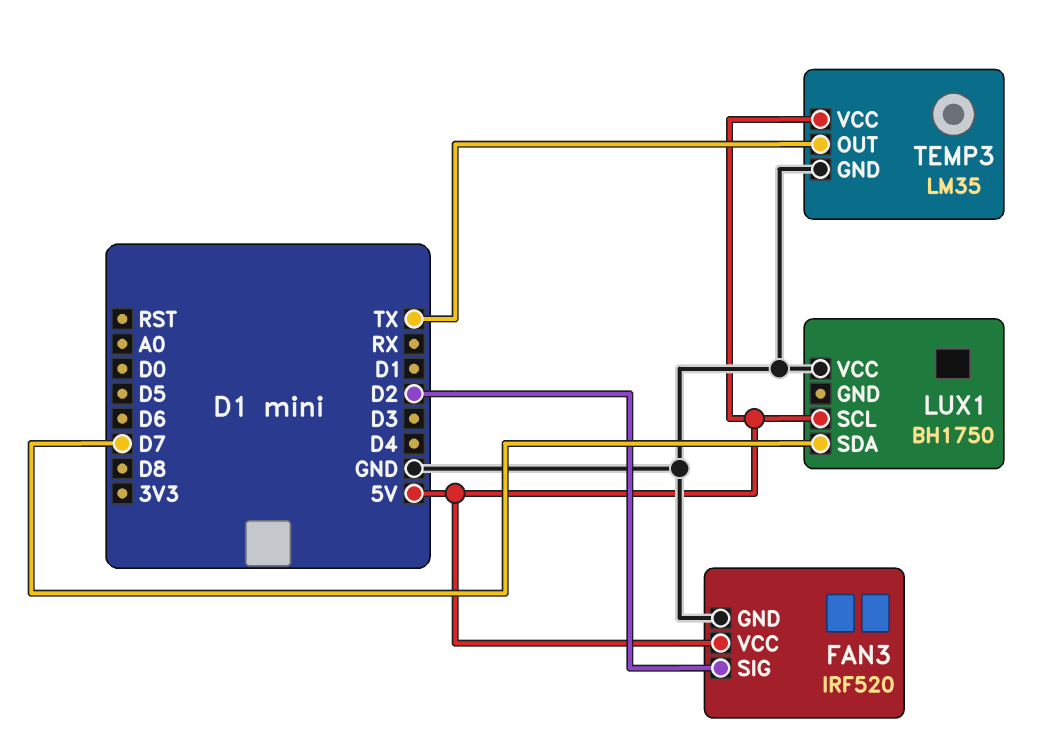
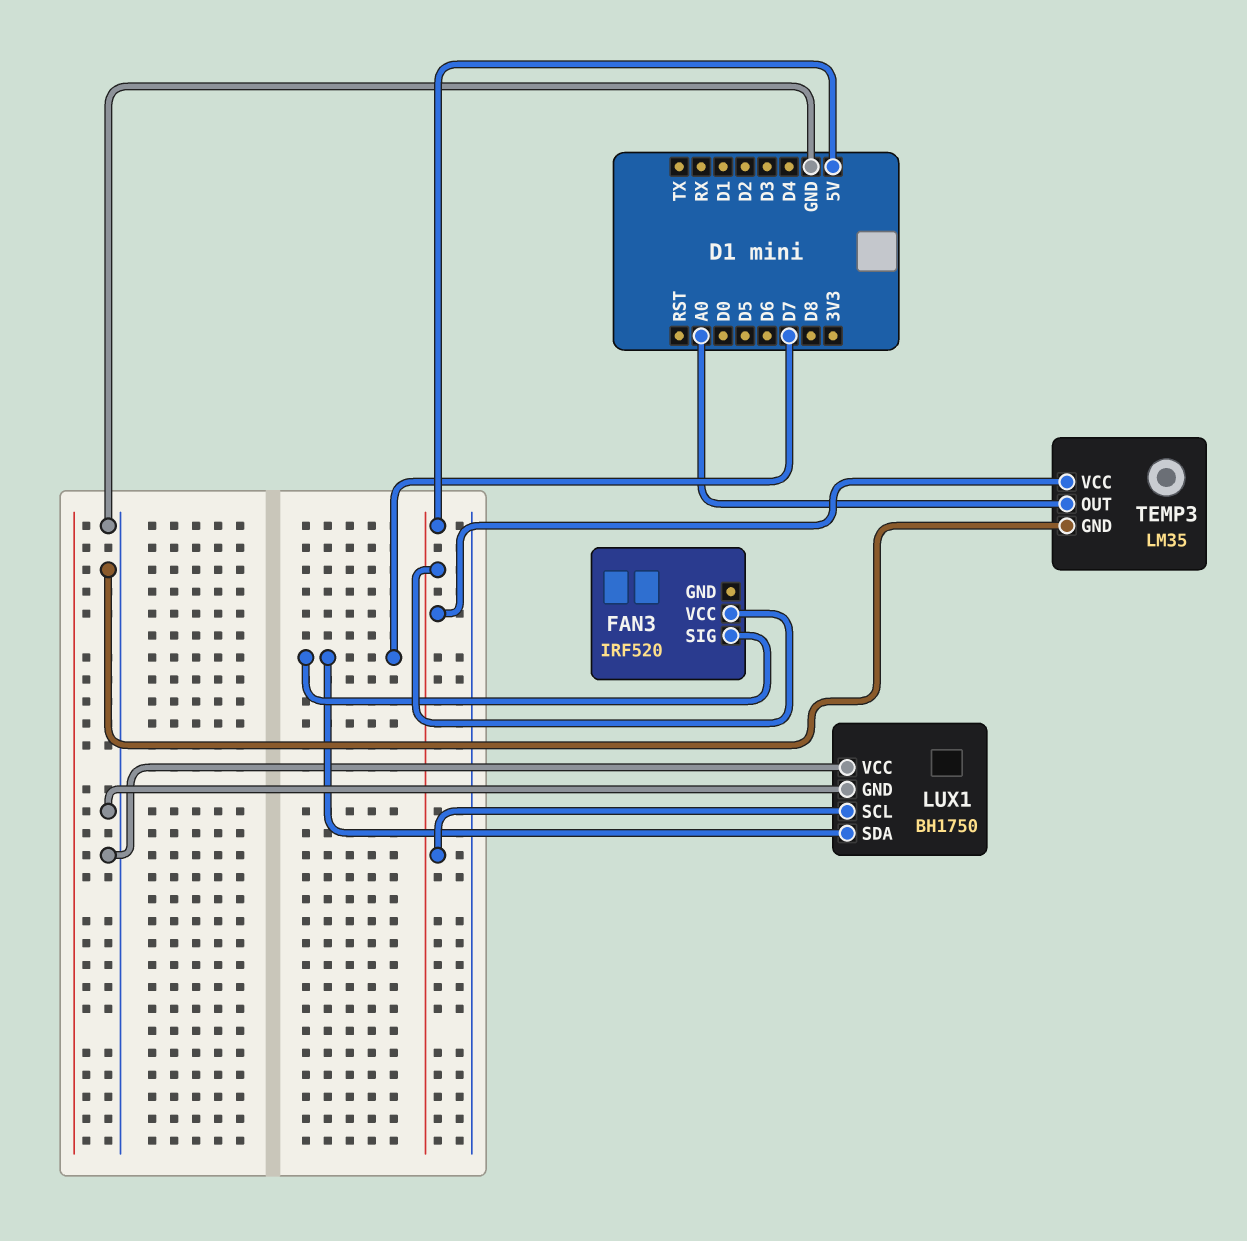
FAN3 pin GND: GND -> none
FAN3 pin SIG: D2 -> D7
LUX1 pin GND: none -> GND
TEMP3 pin OUT: TX -> A0

